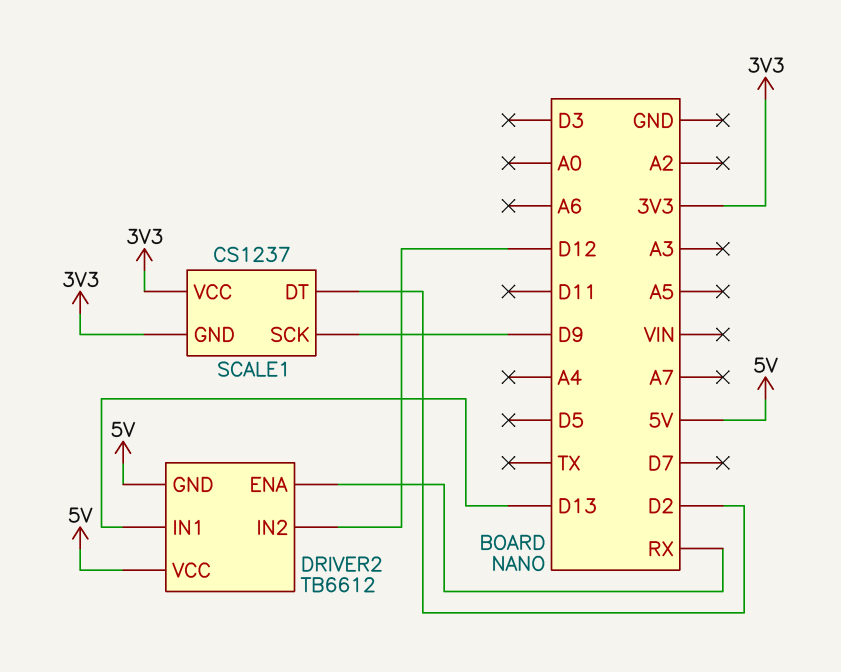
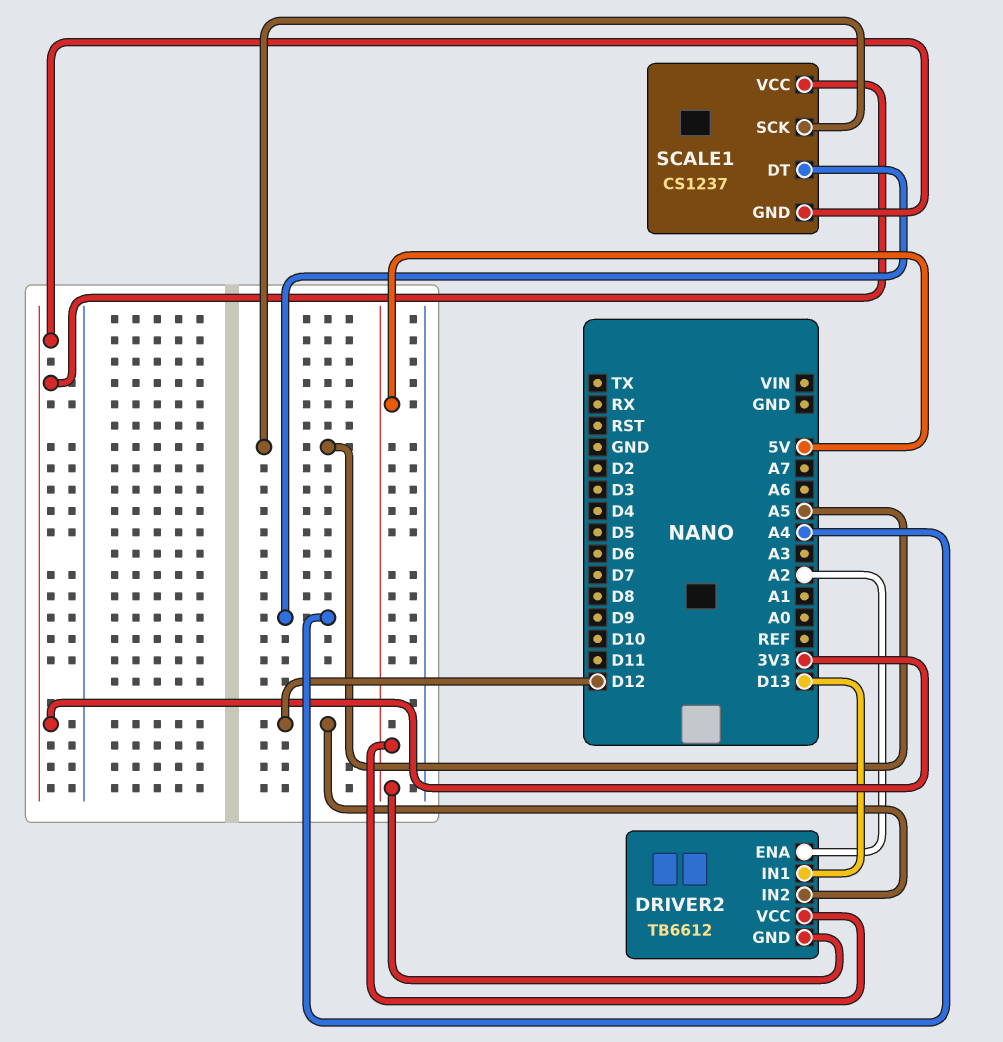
DRIVER2 pin ENA: RX -> A2
SCALE1 pin DT: D2 -> A4
SCALE1 pin SCK: D9 -> A5

